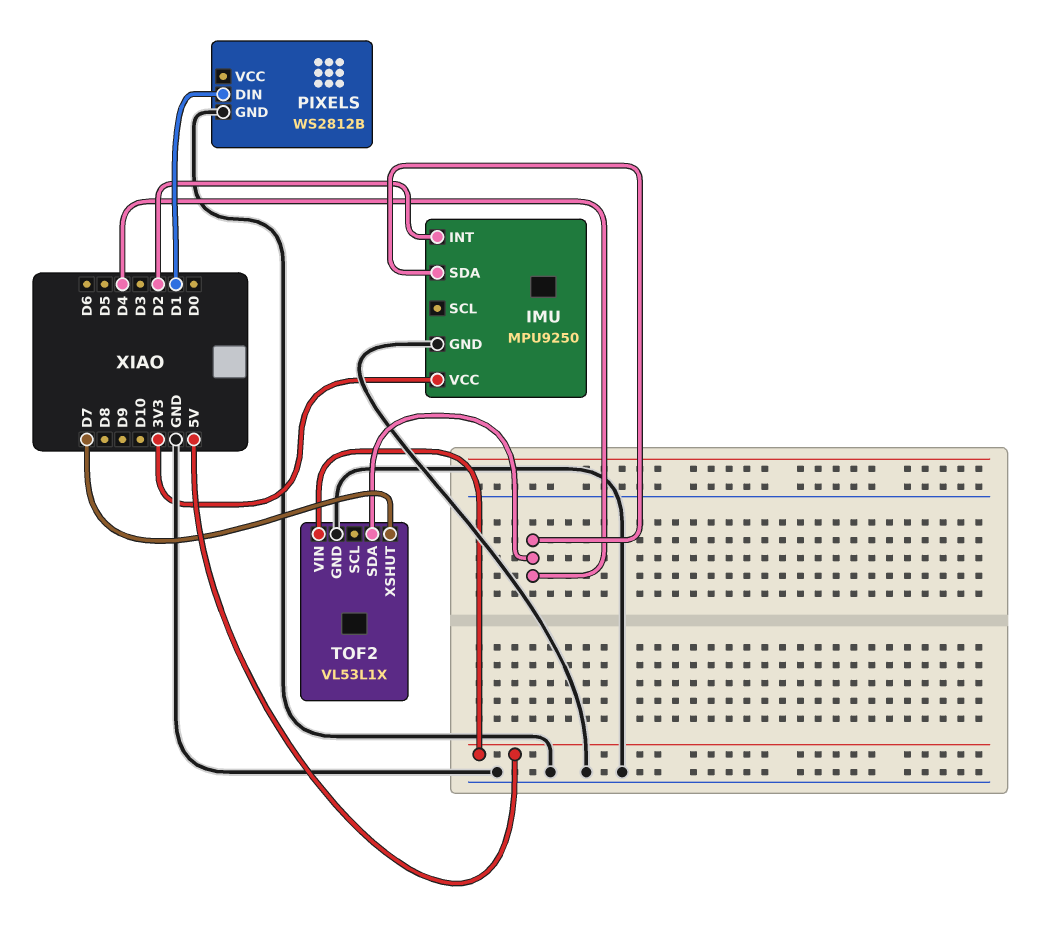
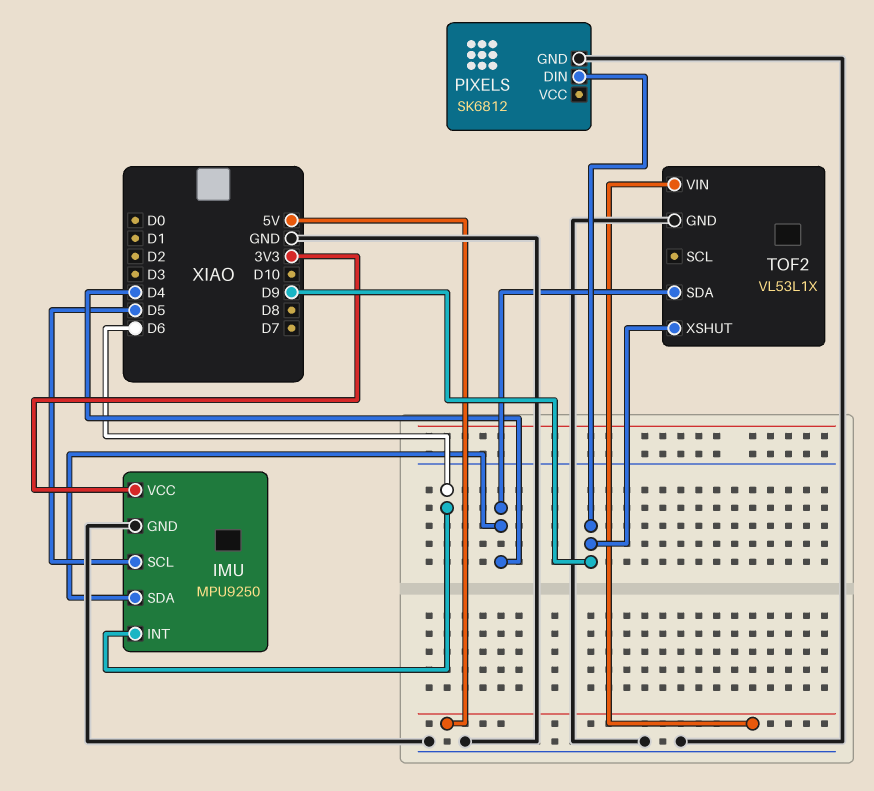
IMU pin INT: D2 -> D6
IMU pin SCL: none -> D5
PIXELS: WS2812B -> SK6812
PIXELS pin DIN: D1 -> D9
TOF2 pin XSHUT: D7 -> D9

